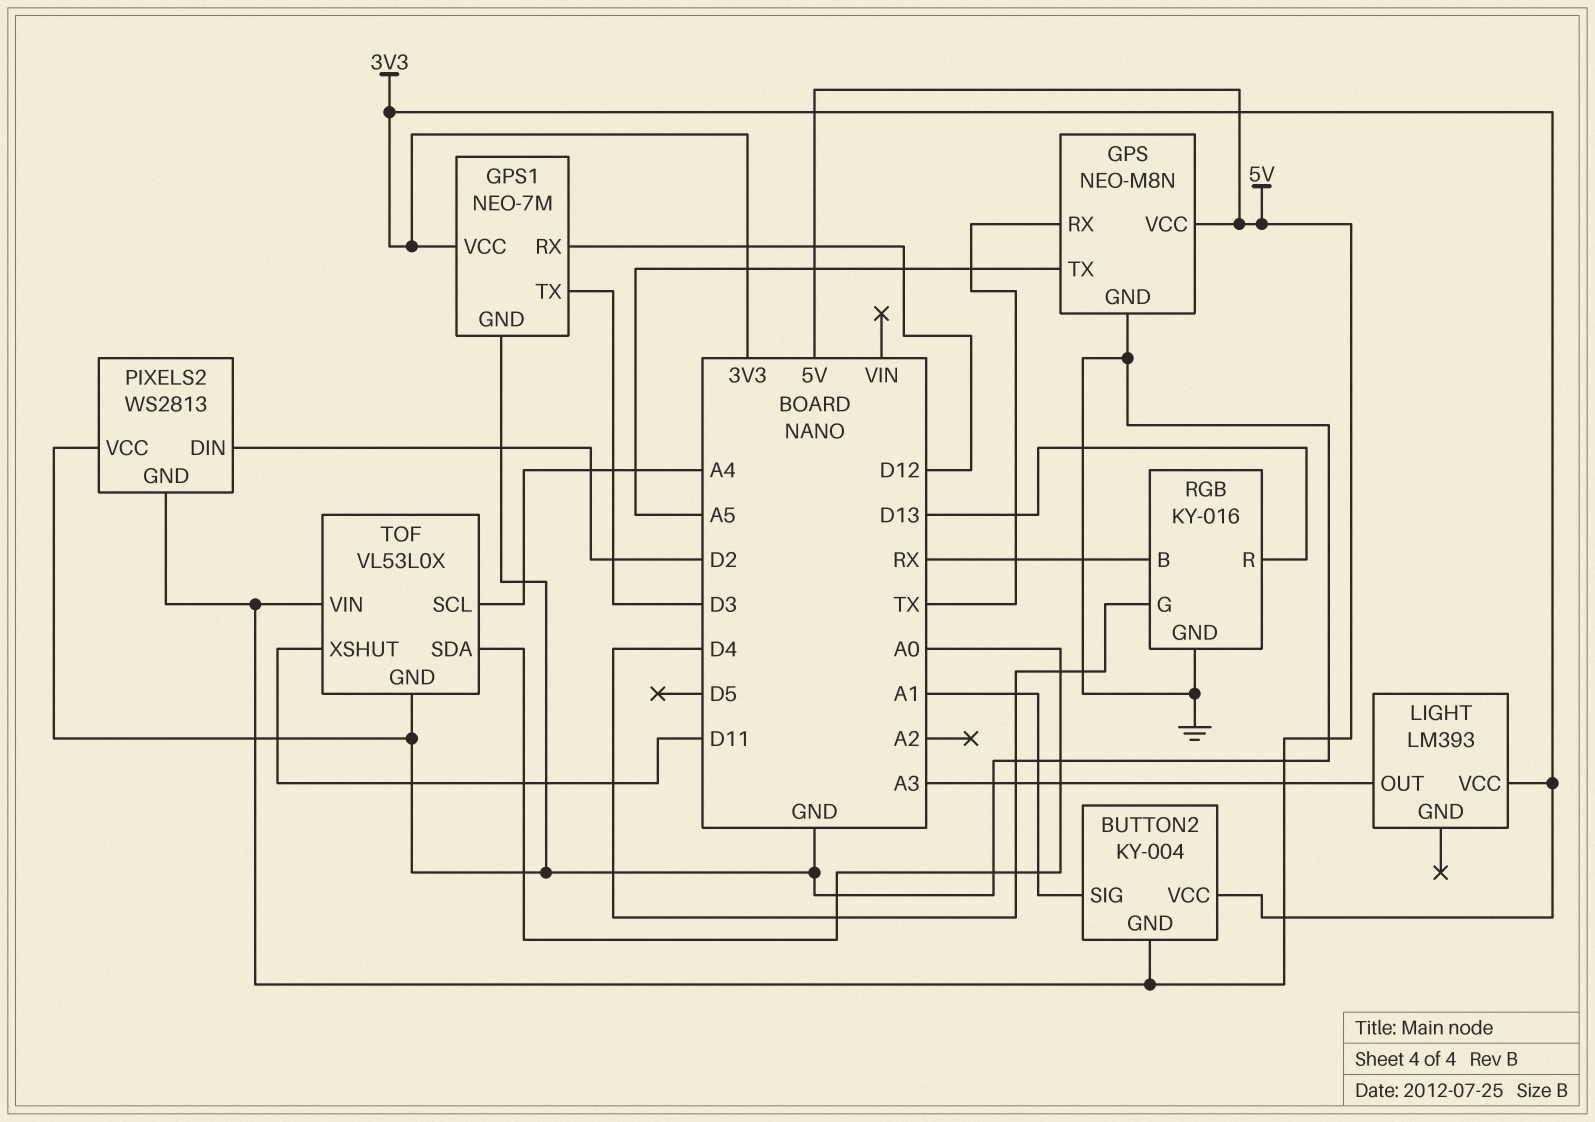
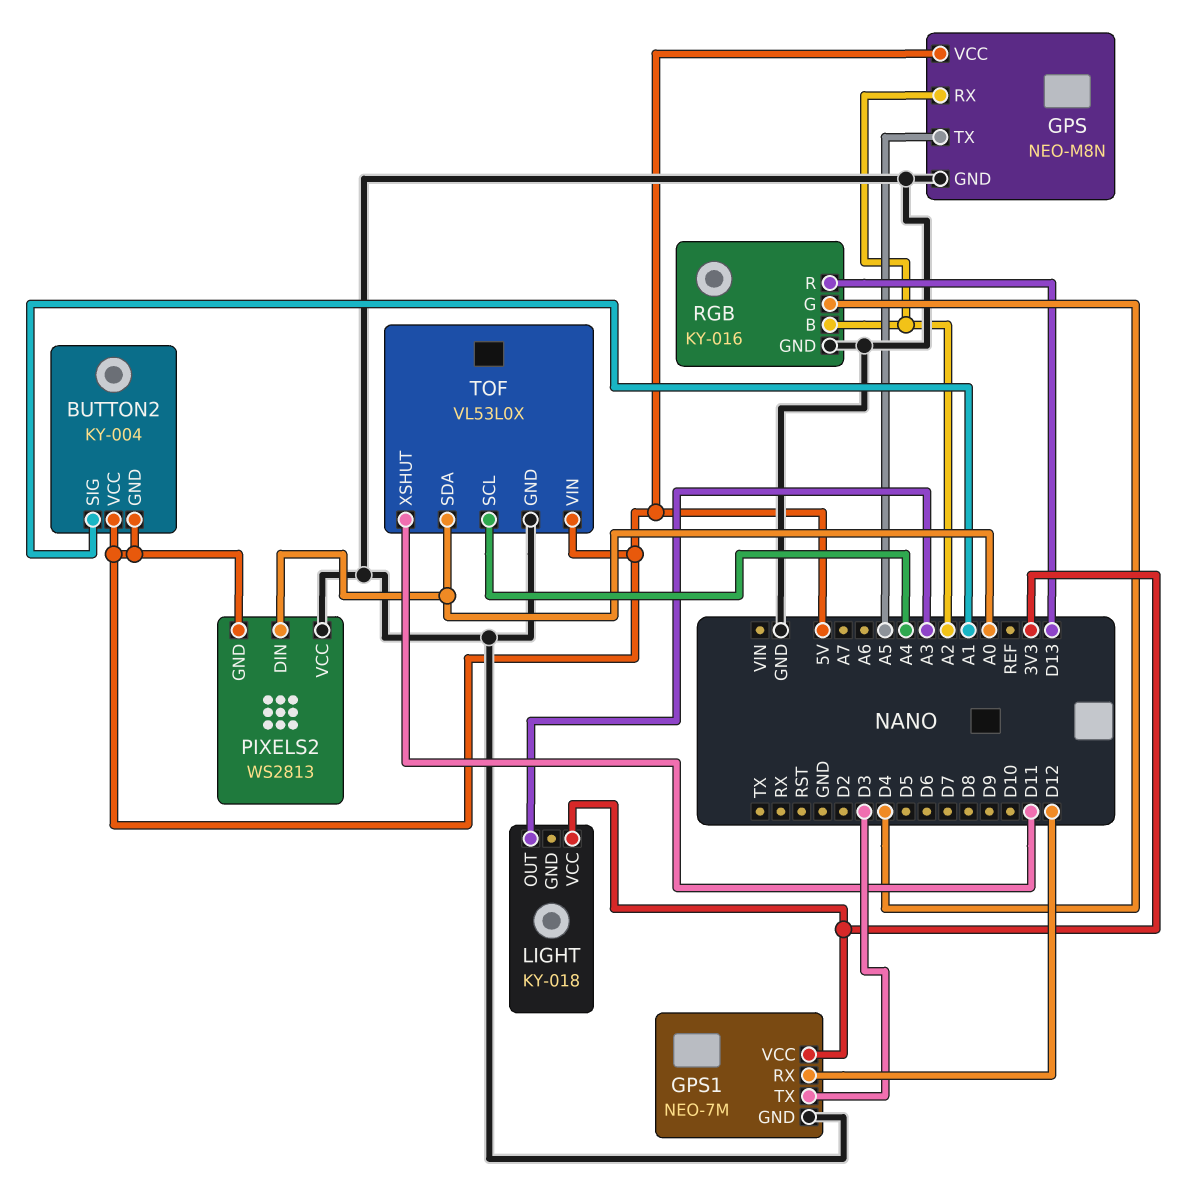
BUTTON2 pin VCC: 3V3 -> 5V
GPS pin RX: TX -> A2
LIGHT: LM393 -> KY-018
PIXELS2 pin DIN: D2 -> A0
RGB pin B: RX -> A2

